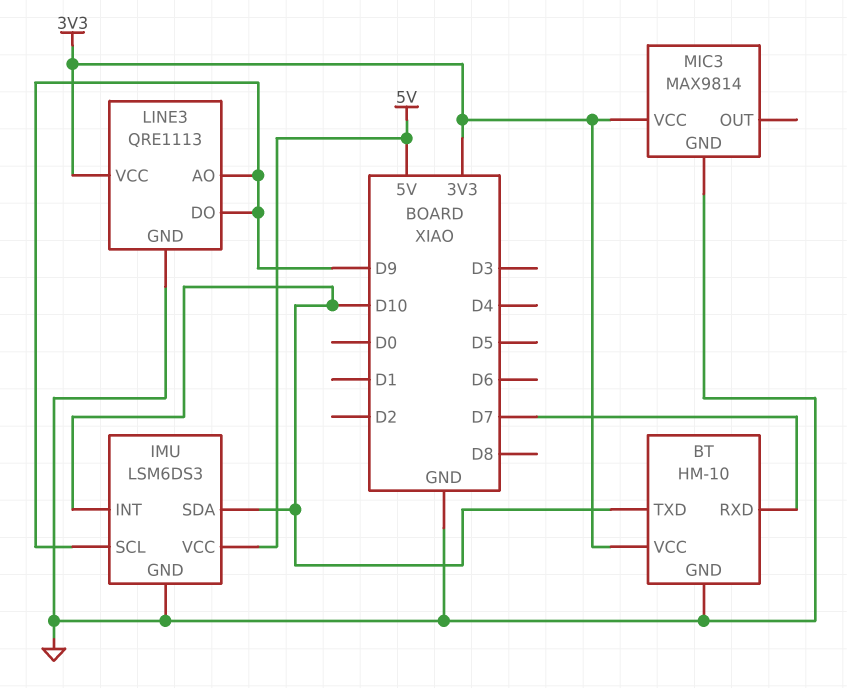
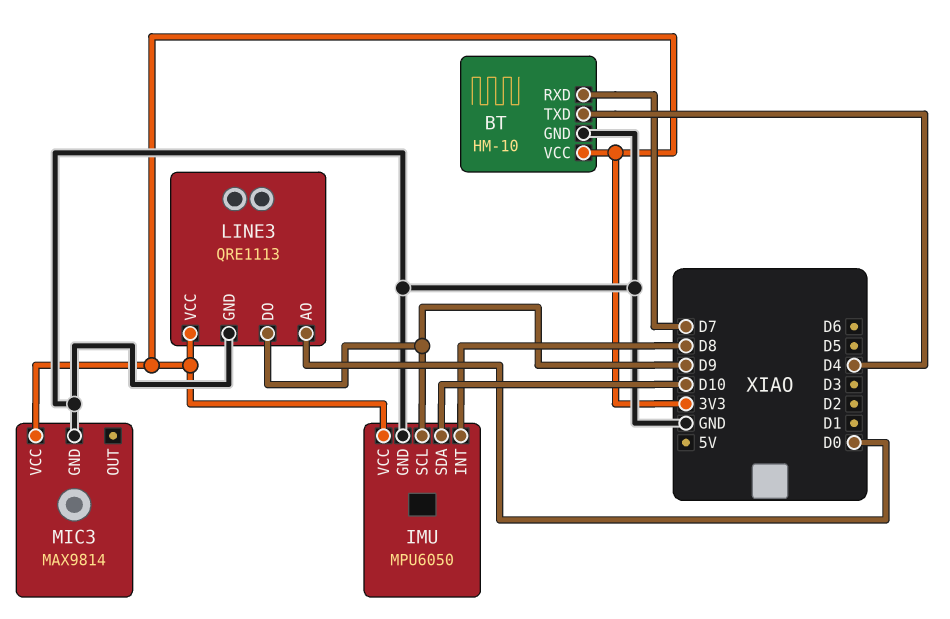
BT pin TXD: D10 -> D4
IMU: LSM6DS3 -> MPU6050
IMU pin INT: D10 -> D8
IMU pin VCC: 5V -> 3V3
LINE3 pin AO: D9 -> D0

